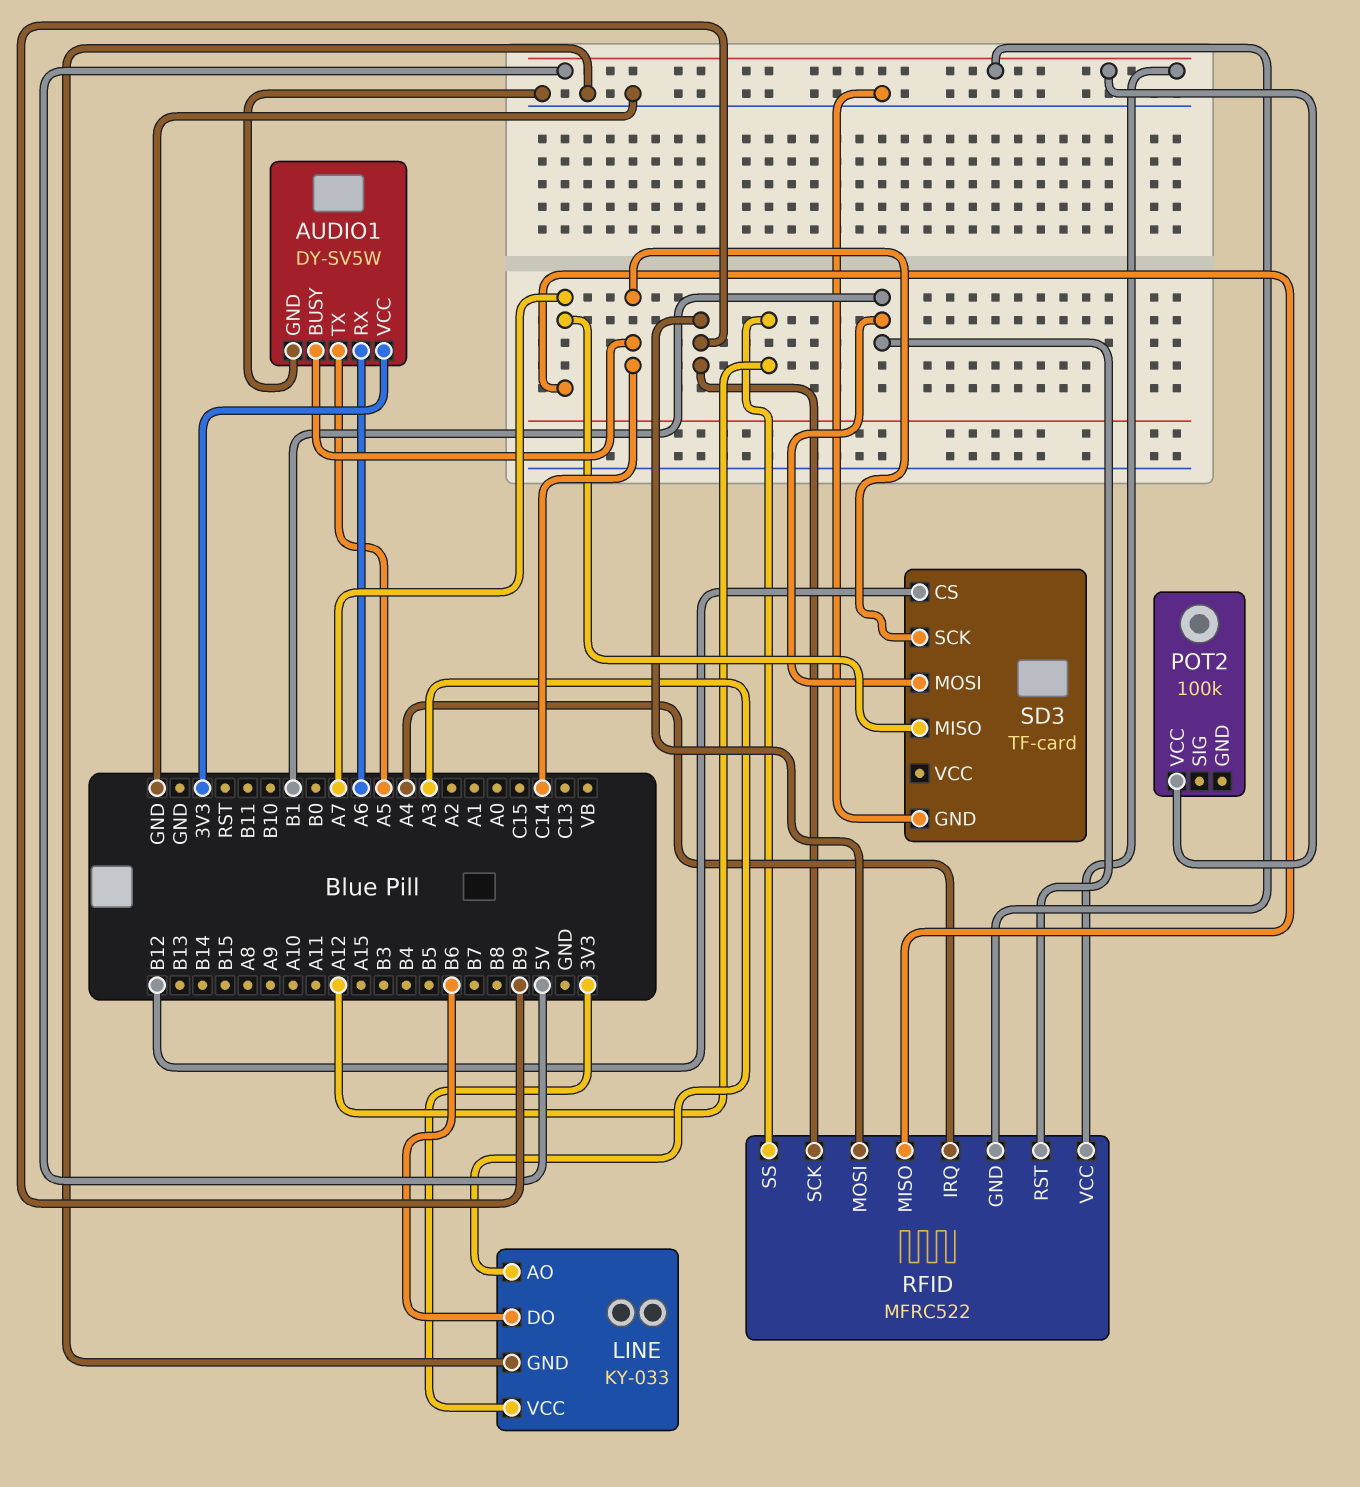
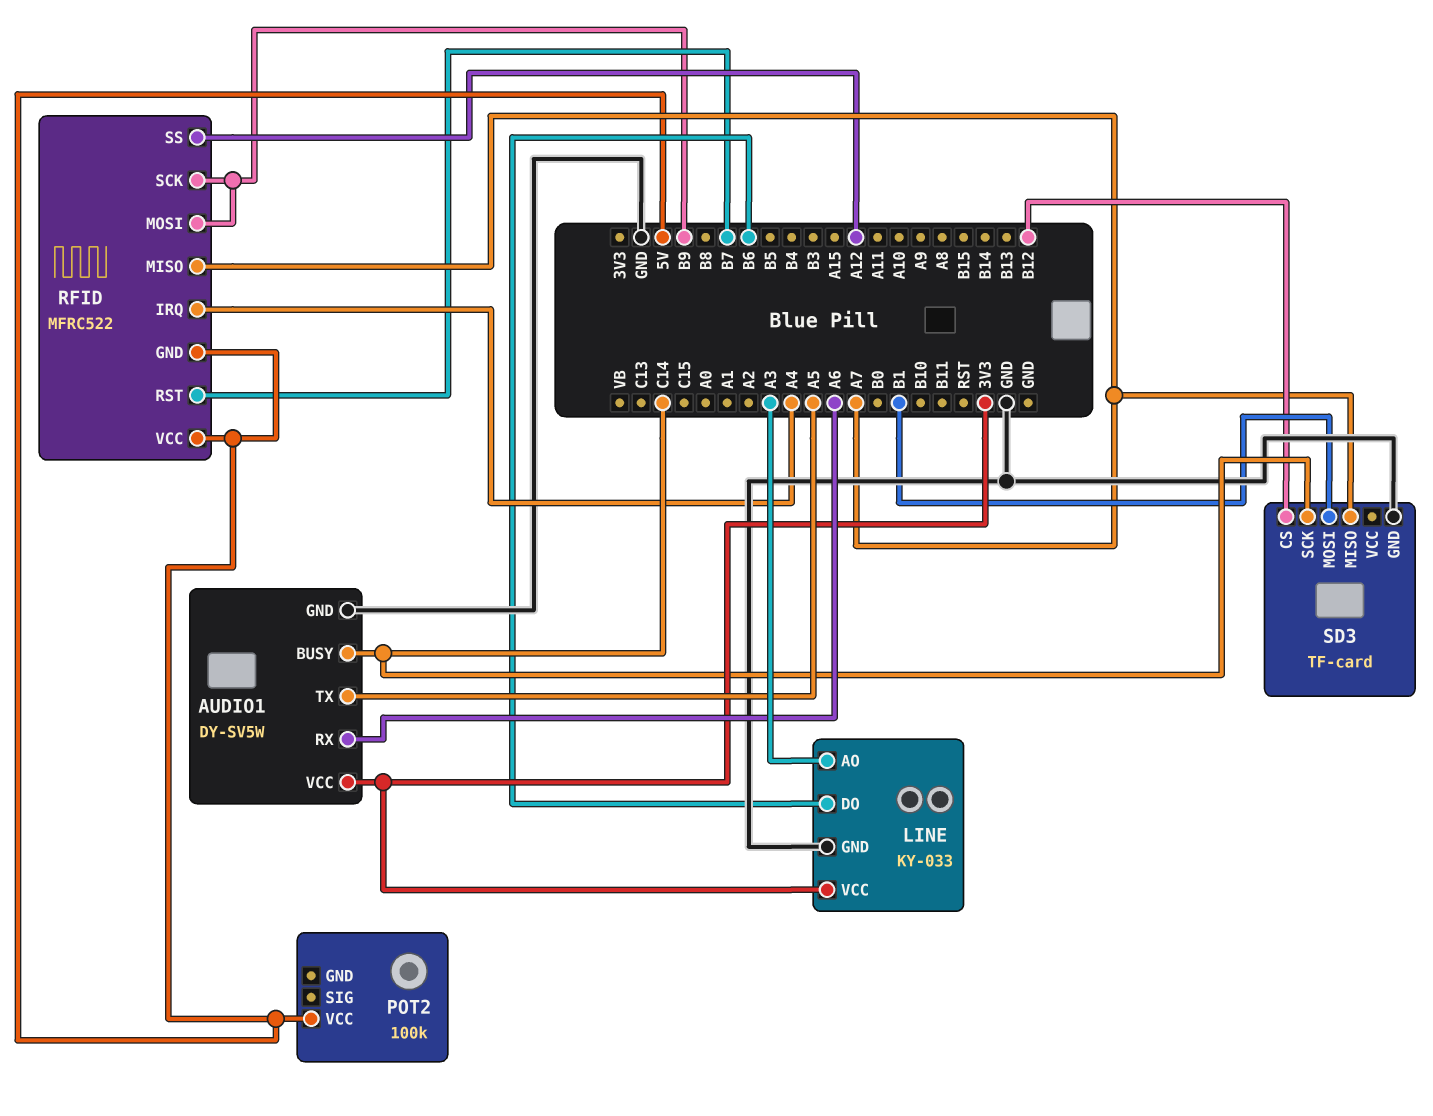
RFID pin RST: B1 -> B7

